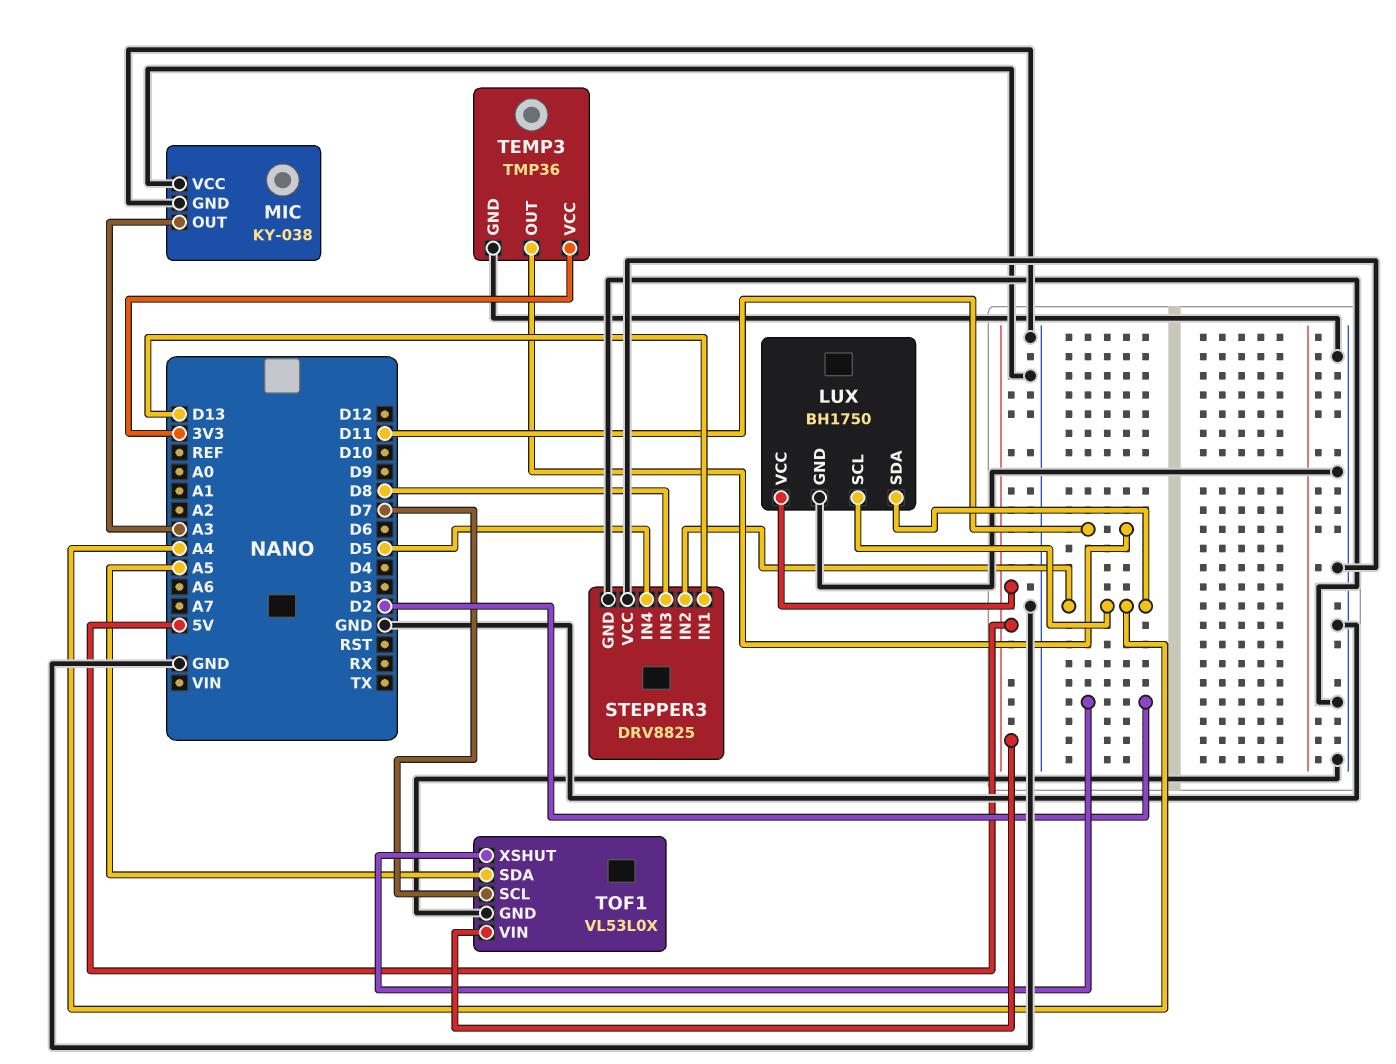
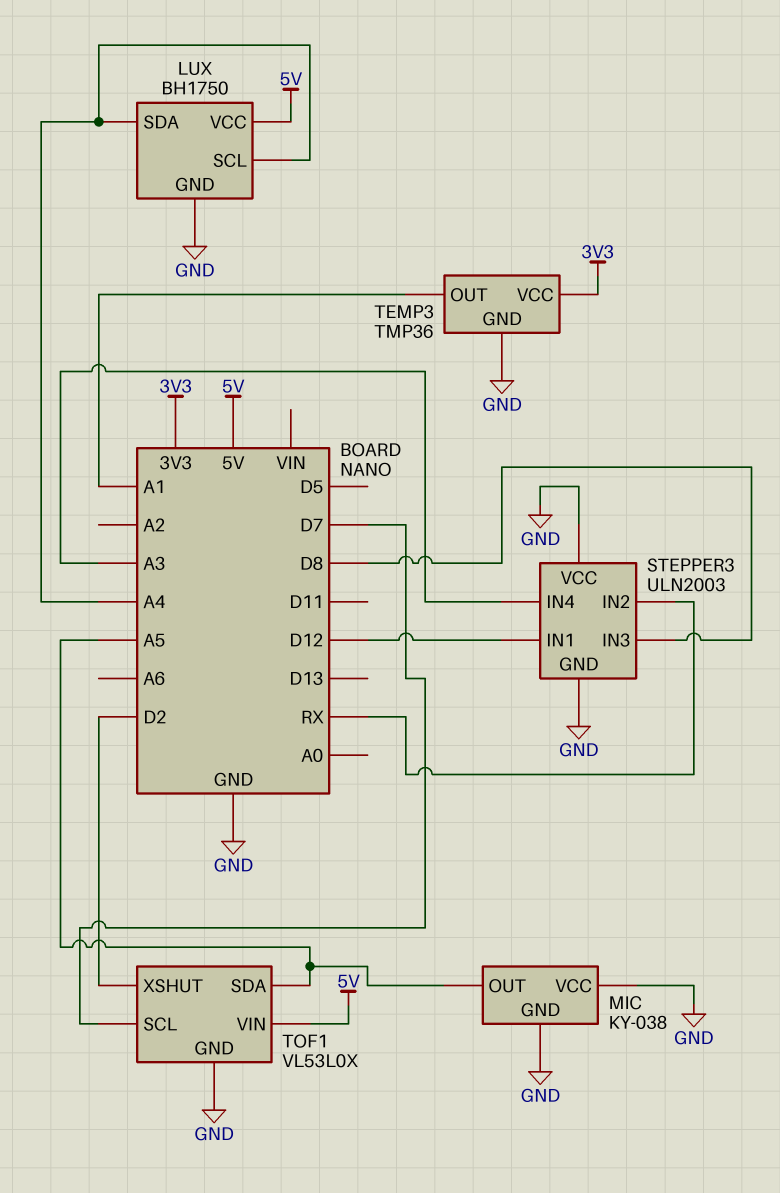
MIC pin OUT: A3 -> A5
STEPPER3: DRV8825 -> ULN2003
STEPPER3 pin IN1: D13 -> D12
STEPPER3 pin IN2: A4 -> RX
STEPPER3 pin IN4: D5 -> A3
TEMP3 pin OUT: D11 -> A1

